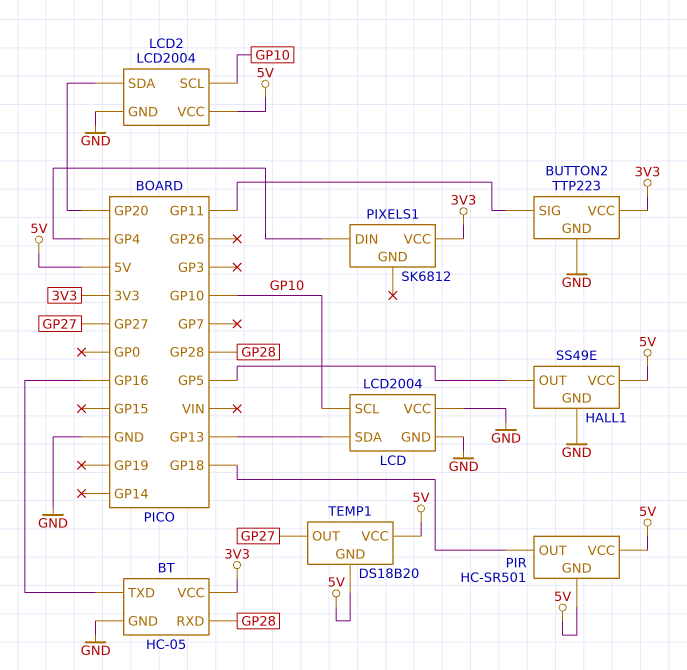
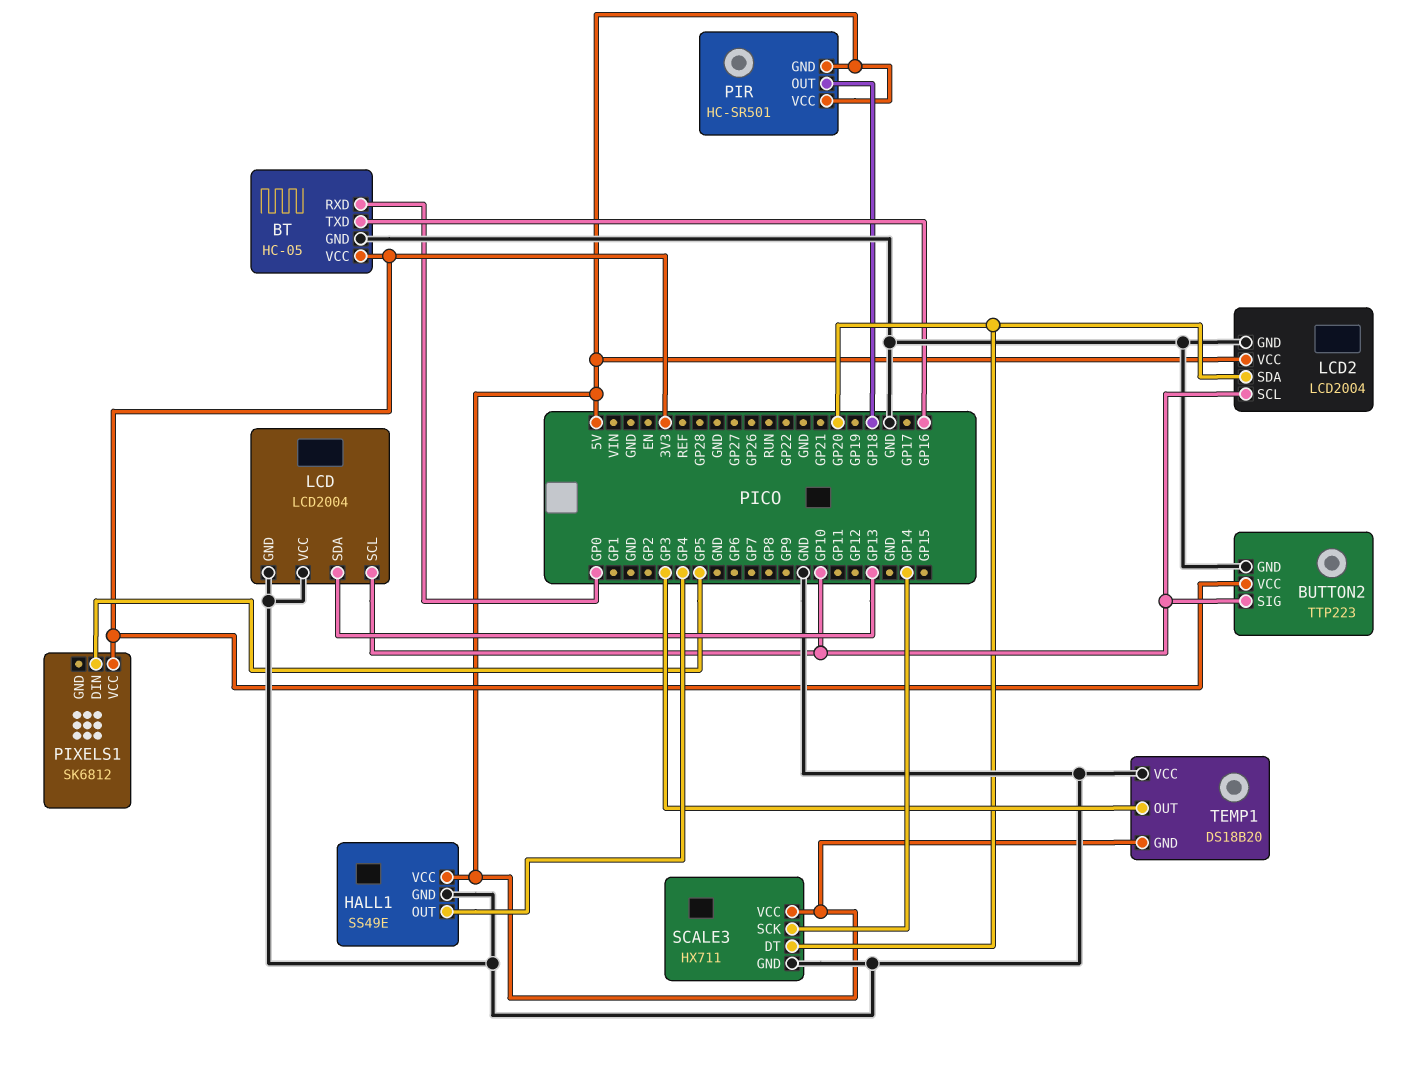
BT pin RXD: GP28 -> GP0
BUTTON2 pin SIG: GP11 -> GP10
HALL1 pin OUT: GP5 -> GP4
PIXELS1 pin DIN: GP4 -> GP5
SCALE3: none -> HX711
SCALE3 pin DT: none -> GP20
SCALE3 pin GND: none -> GND
SCALE3 pin SCK: none -> GP14
SCALE3 pin VCC: none -> 5V
TEMP1 pin OUT: GP27 -> GP3
TEMP1 pin VCC: 5V -> GND

